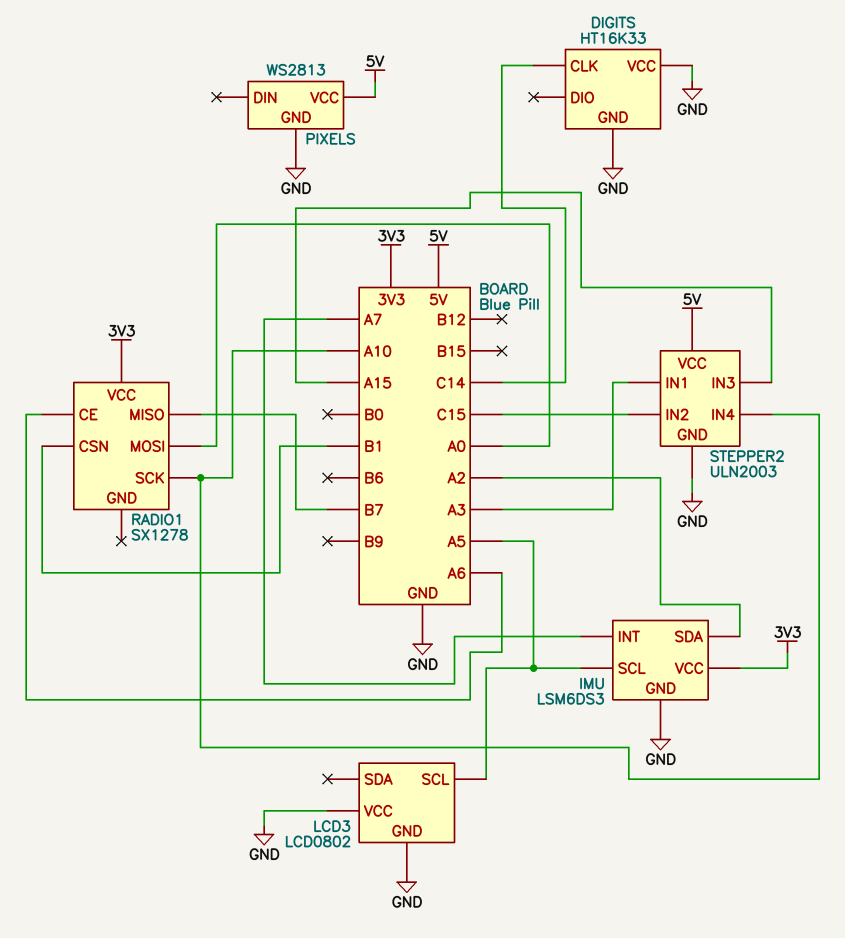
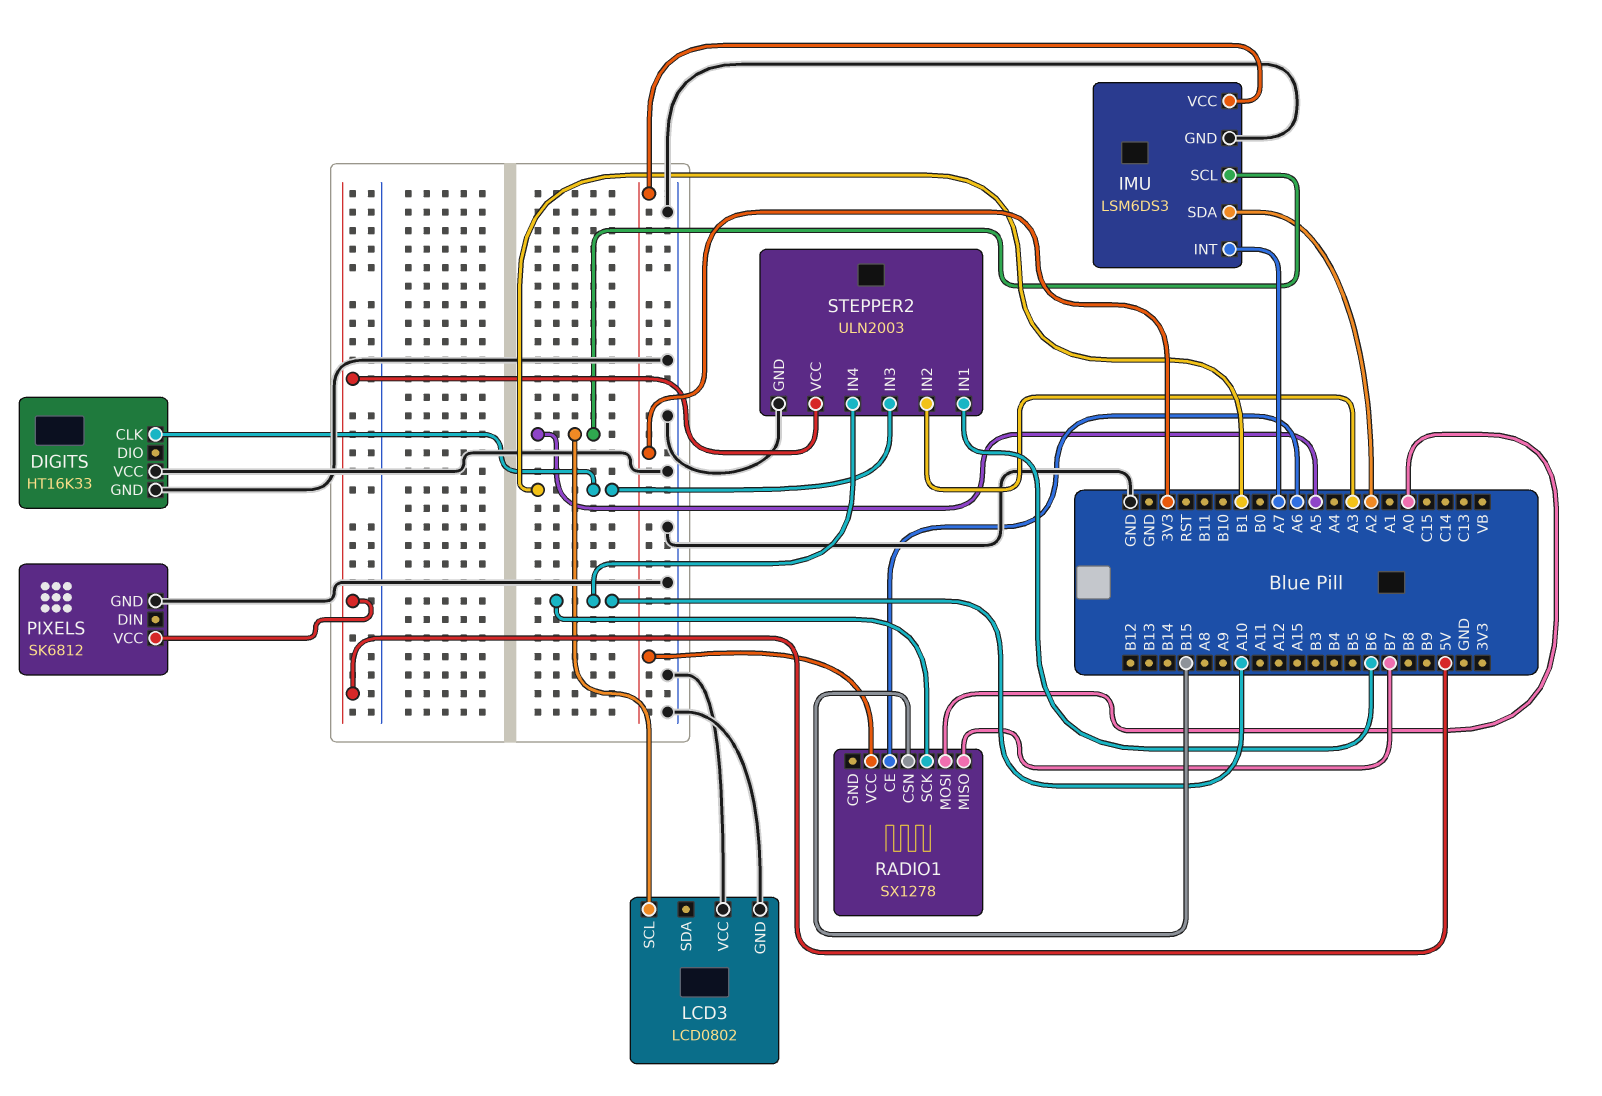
DIGITS pin CLK: C14 -> B1
PIXELS: WS2813 -> SK6812
RADIO1 pin CSN: B1 -> B15
STEPPER2 pin IN1: A3 -> B6
STEPPER2 pin IN2: C15 -> A3
STEPPER2 pin IN3: A15 -> B1

